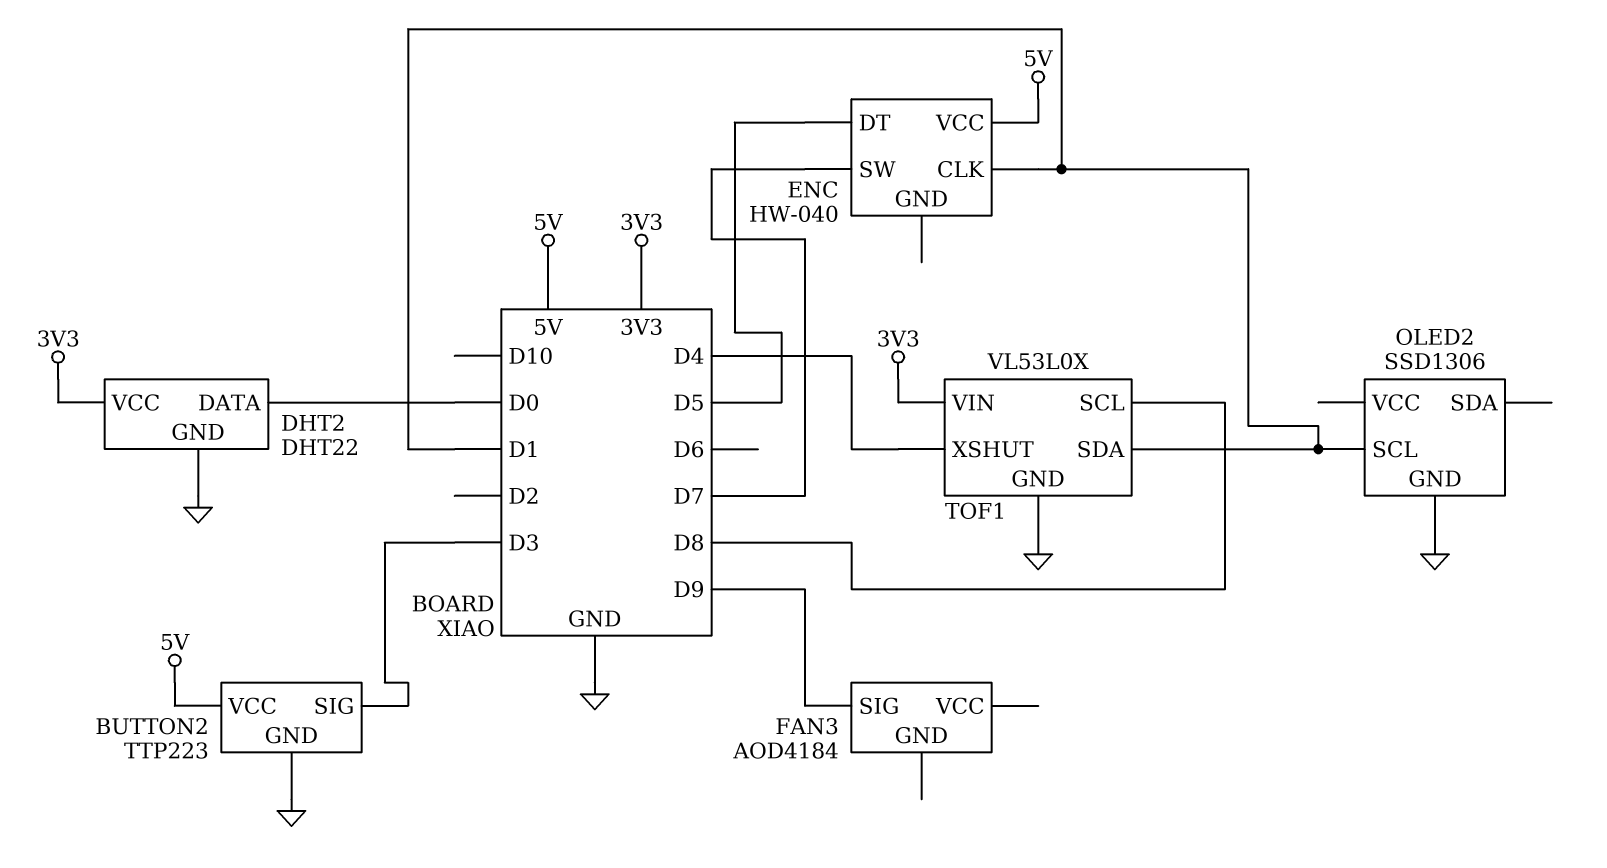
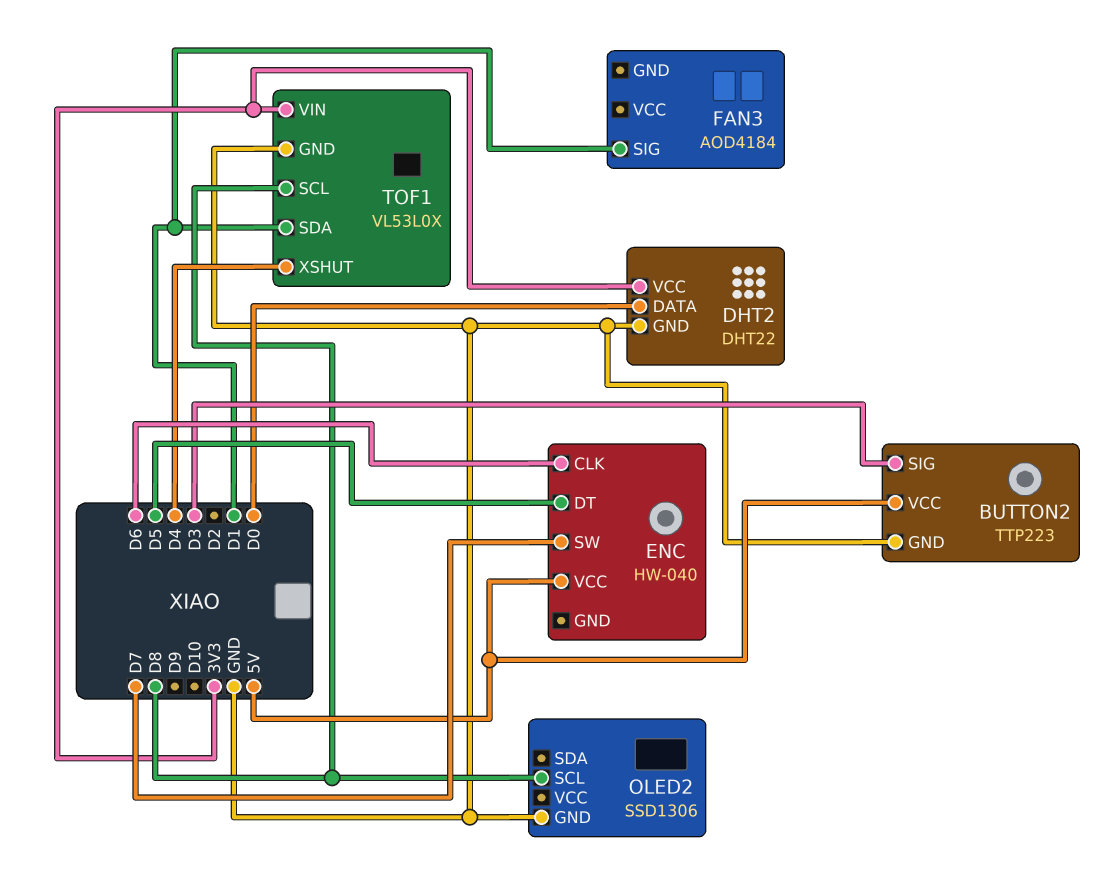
ENC pin CLK: D1 -> D6
FAN3 pin SIG: D9 -> D1
OLED2 pin SCL: D1 -> D8

